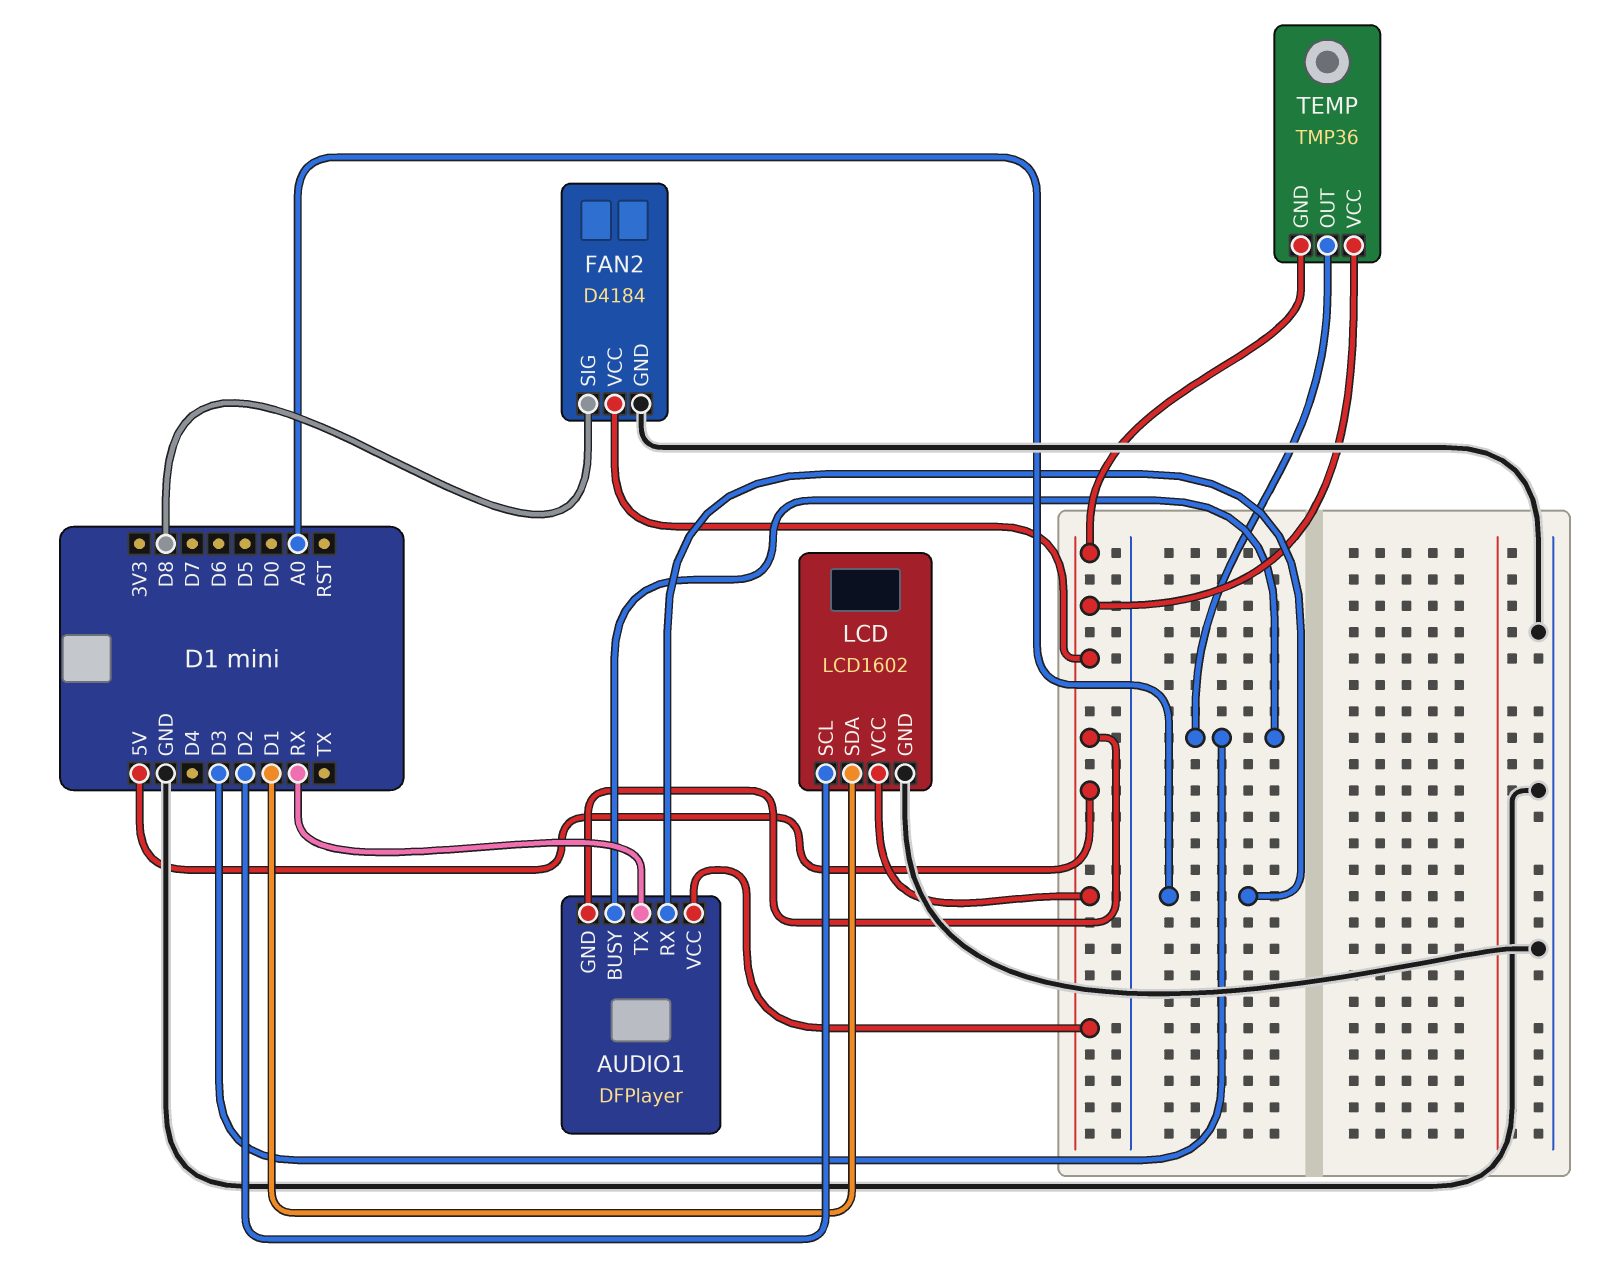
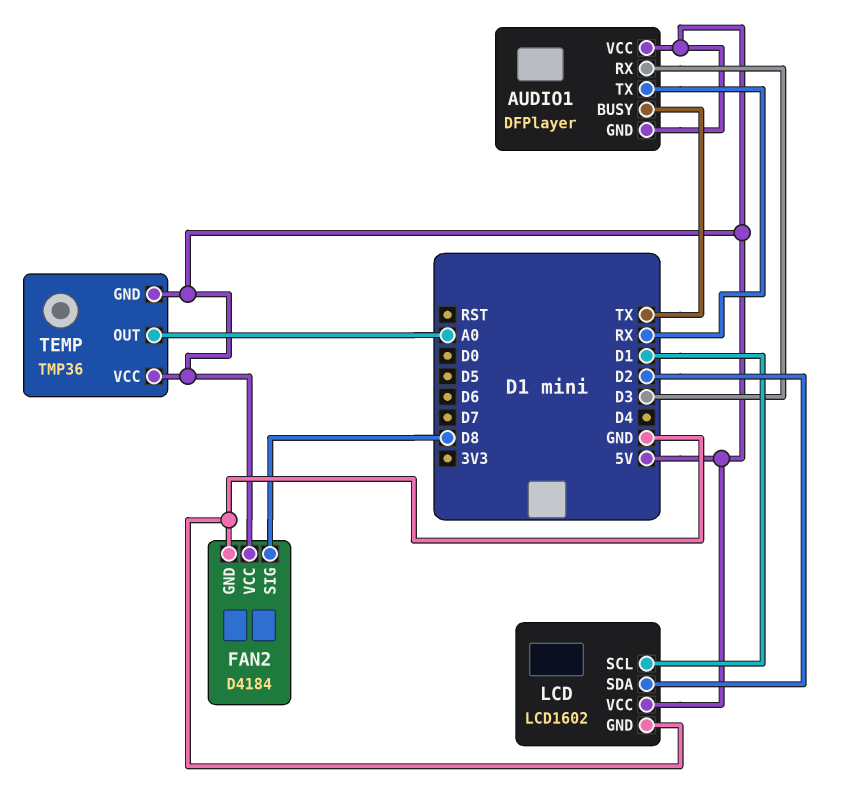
AUDIO1 pin BUSY: D3 -> TX
AUDIO1 pin RX: A0 -> D3
LCD pin SCL: D2 -> D1
LCD pin SDA: D1 -> D2
TEMP pin OUT: D3 -> A0

